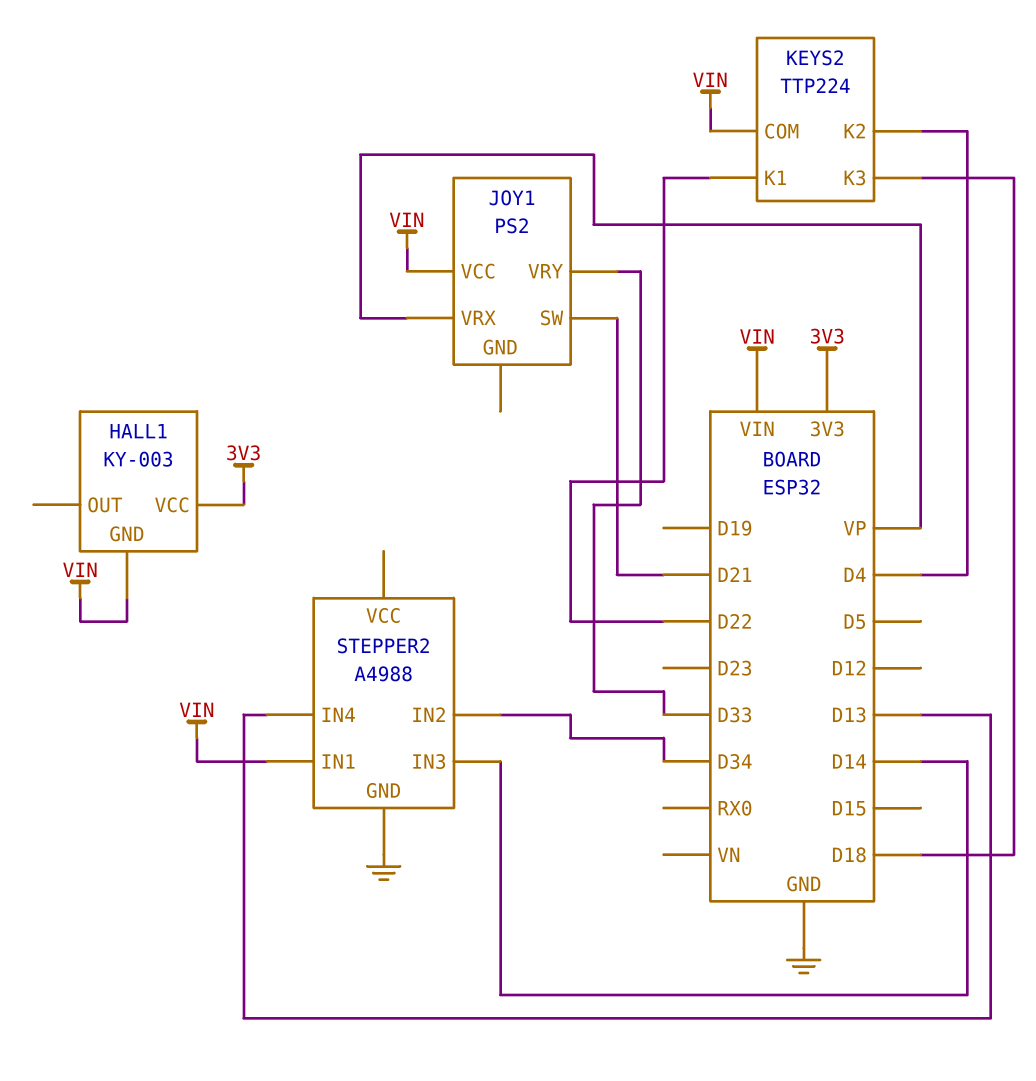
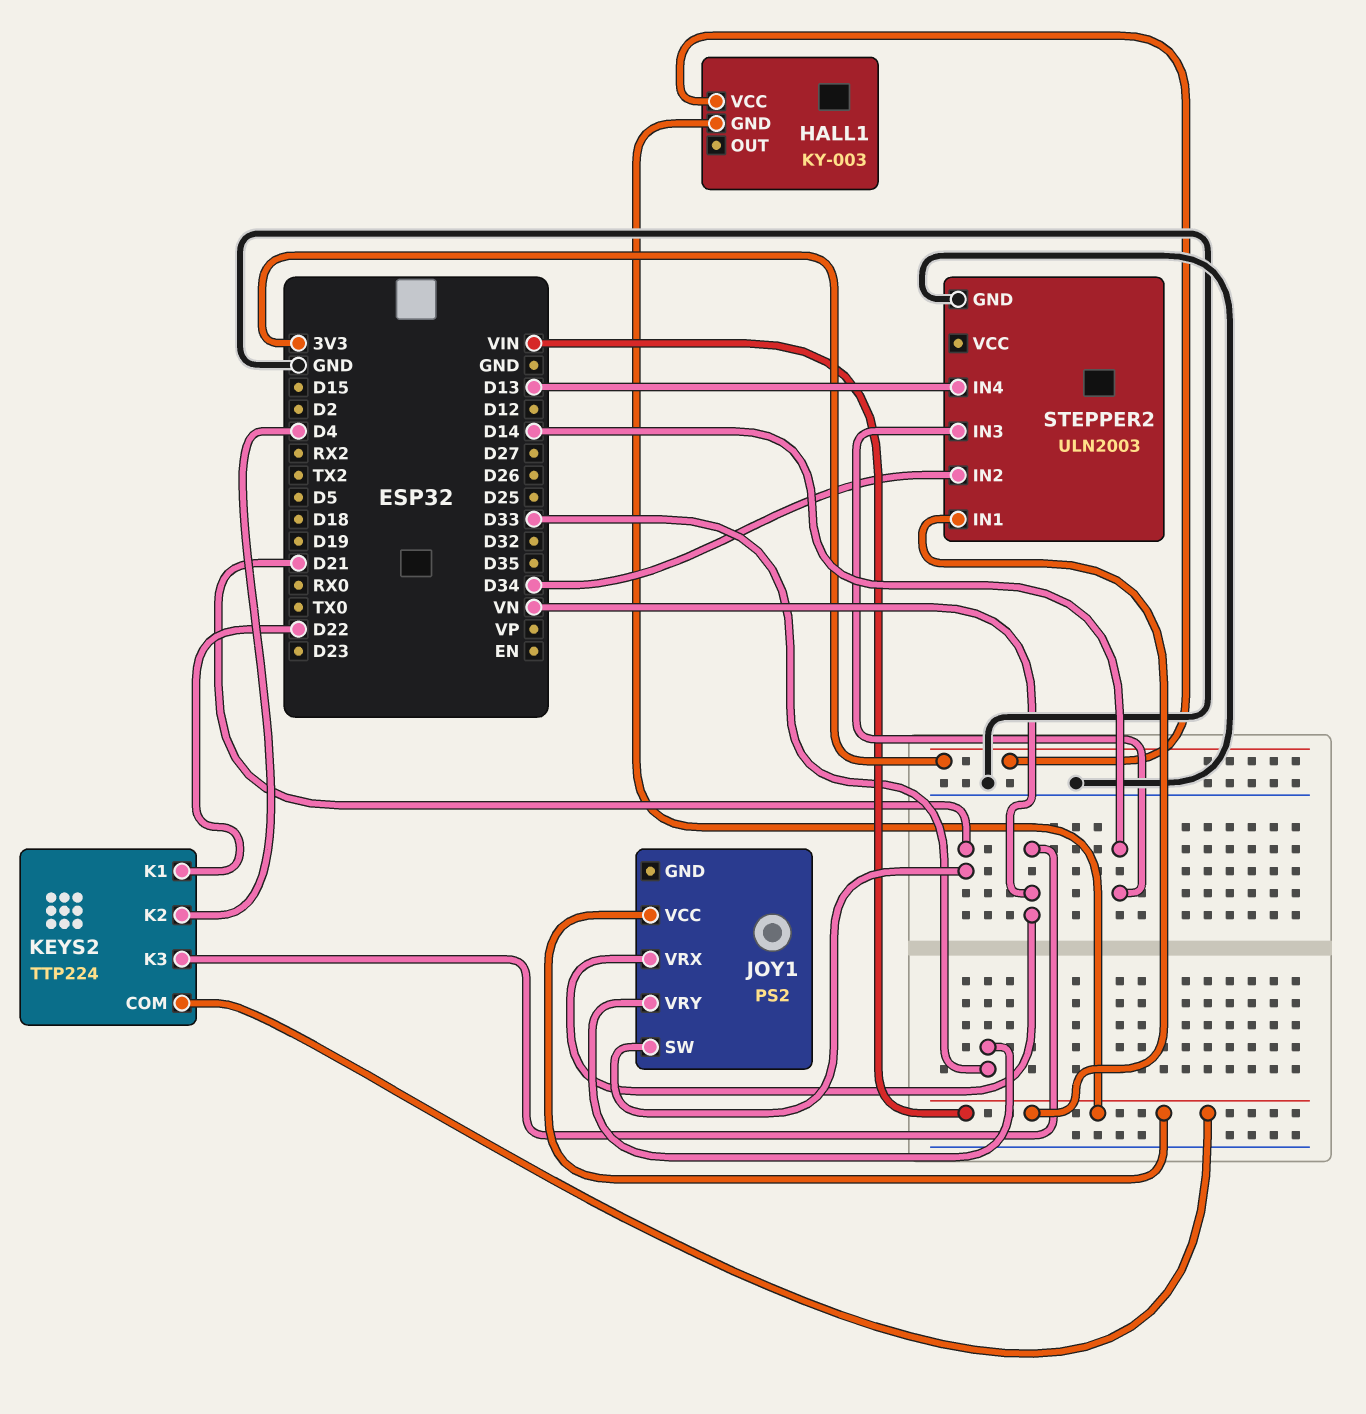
JOY1 pin VRX: VP -> VN
KEYS2 pin K3: D18 -> VN
STEPPER2: A4988 -> ULN2003

